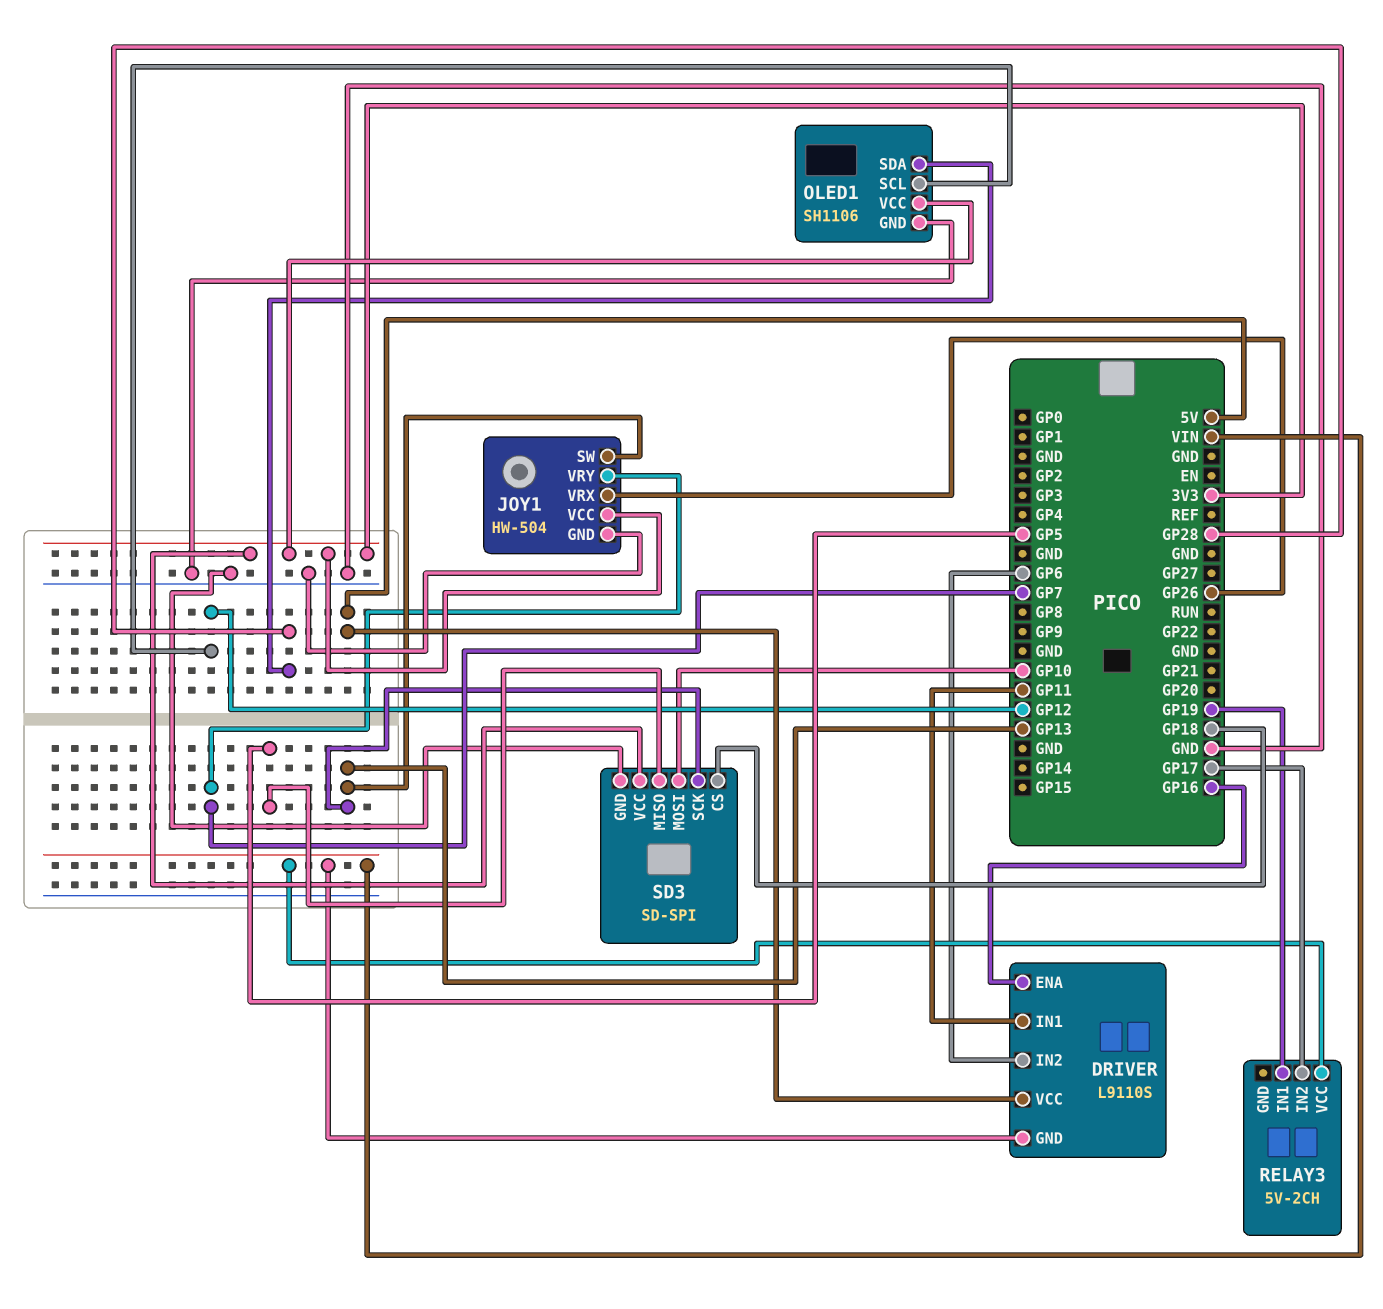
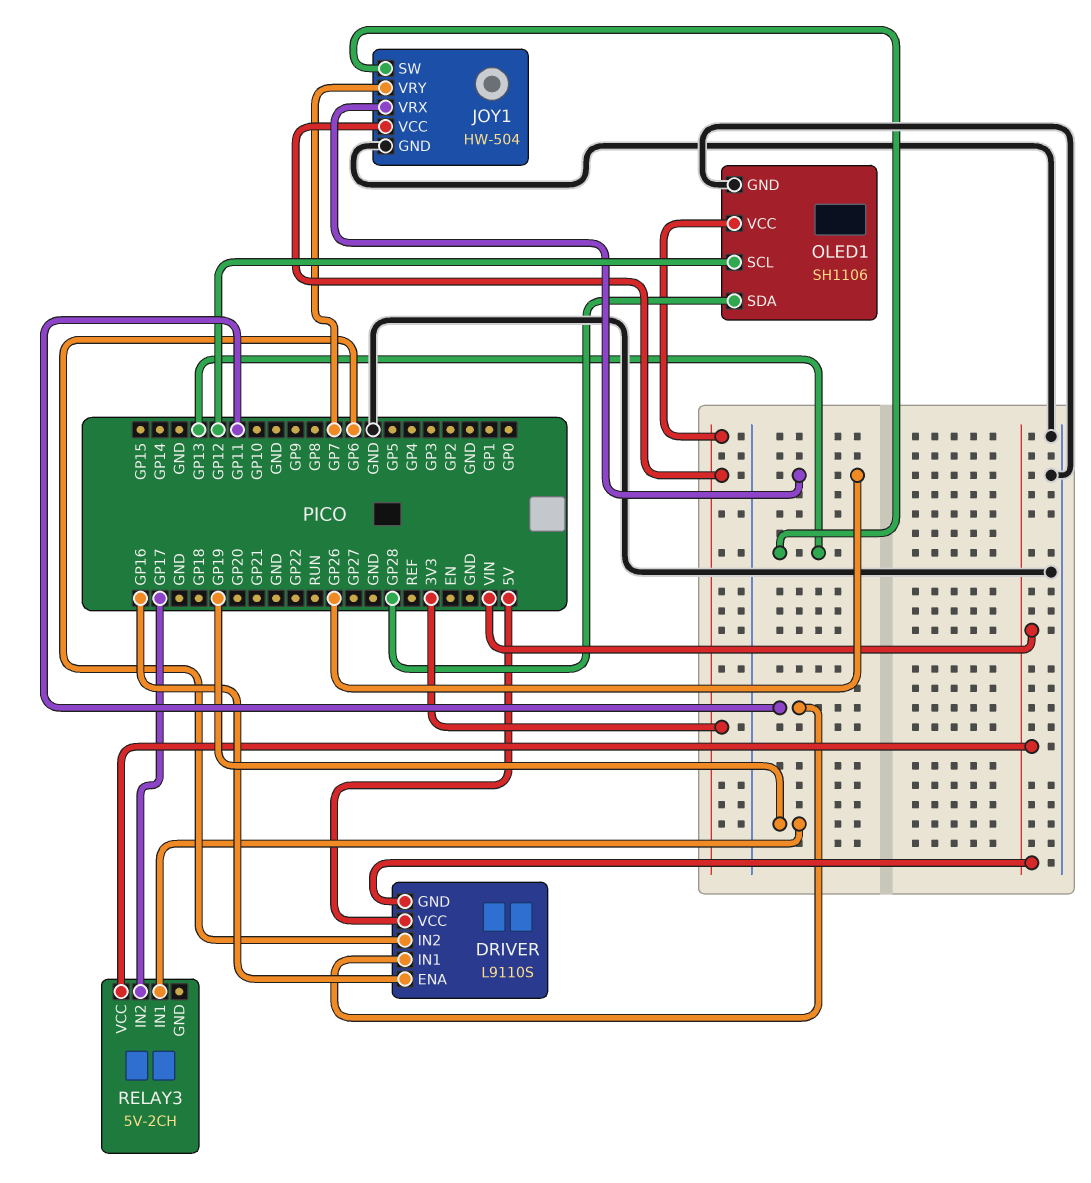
SD3: SD-SPI -> none
SD3 pin CS: GP18 -> none
SD3 pin GND: GND -> none
SD3 pin MISO: GP5 -> none
SD3 pin MOSI: GP10 -> none
SD3 pin SCK: GP13 -> none
SD3 pin VCC: 3V3 -> none

